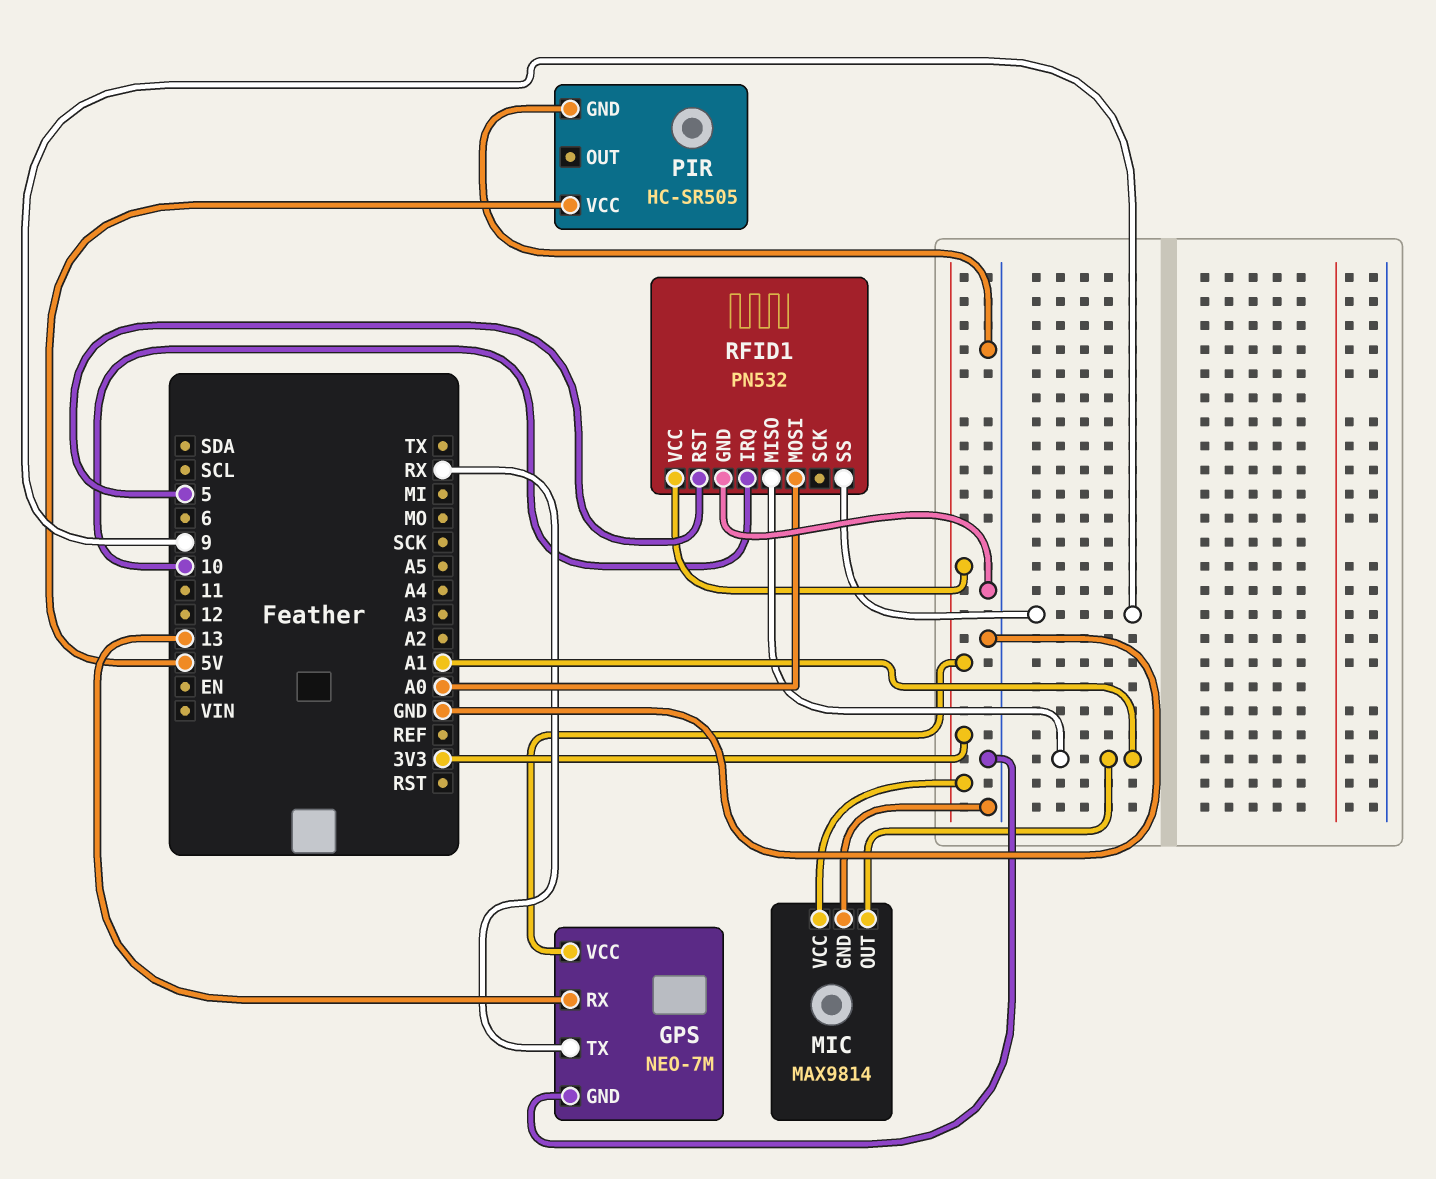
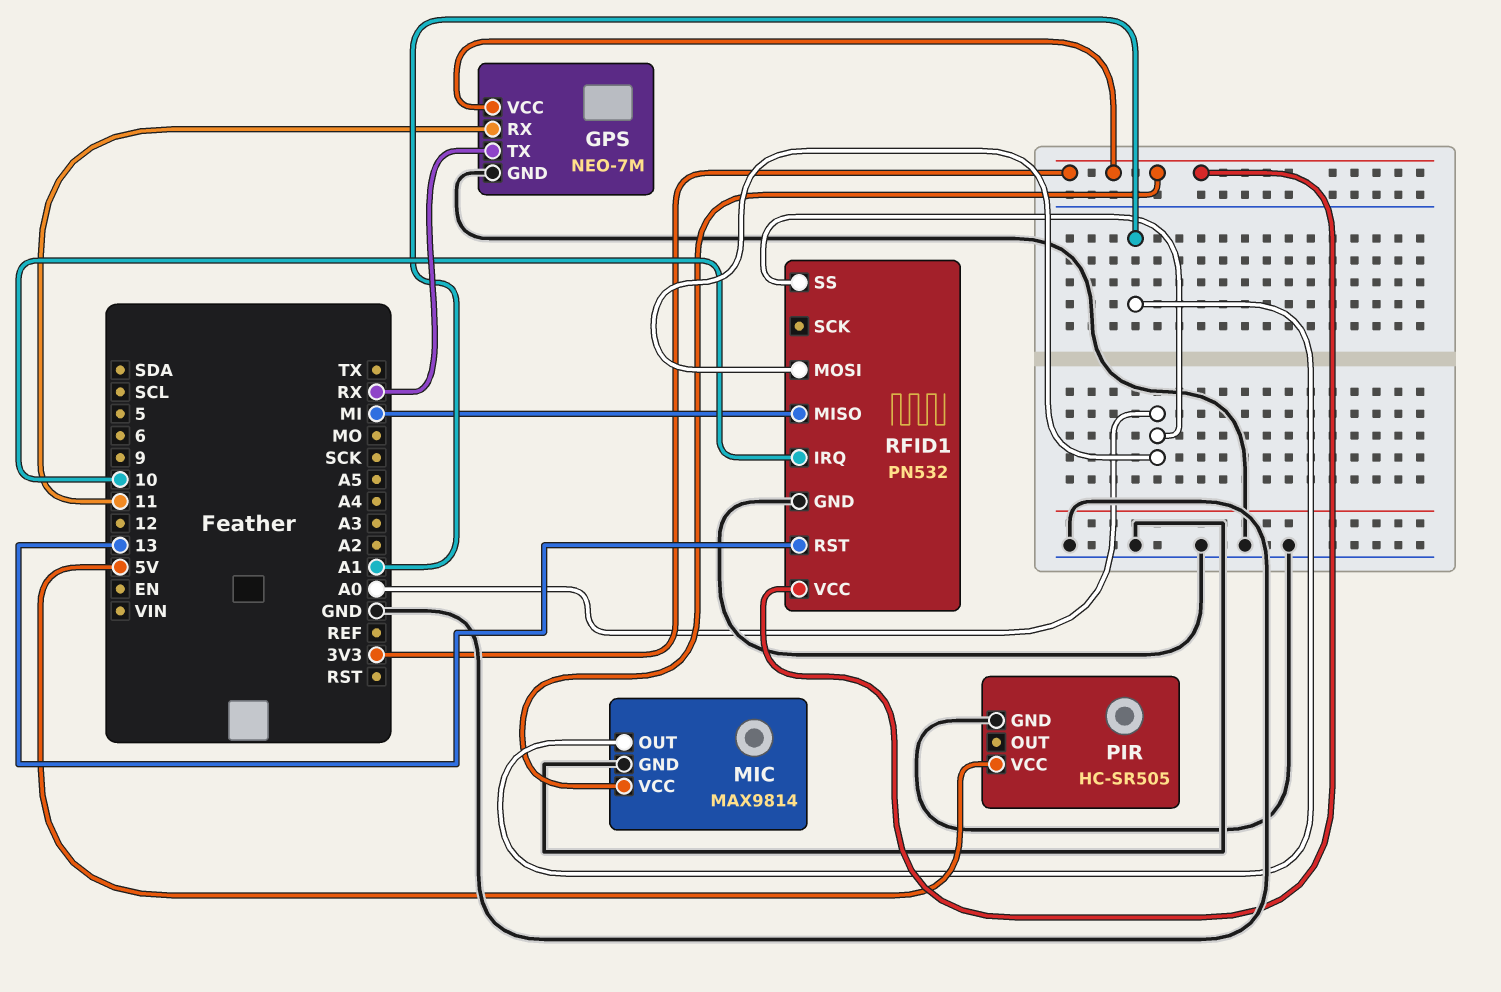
GPS pin RX: 13 -> 11
RFID1 pin MISO: A1 -> MI
RFID1 pin RST: 5 -> 13
RFID1 pin SS: 9 -> A0

